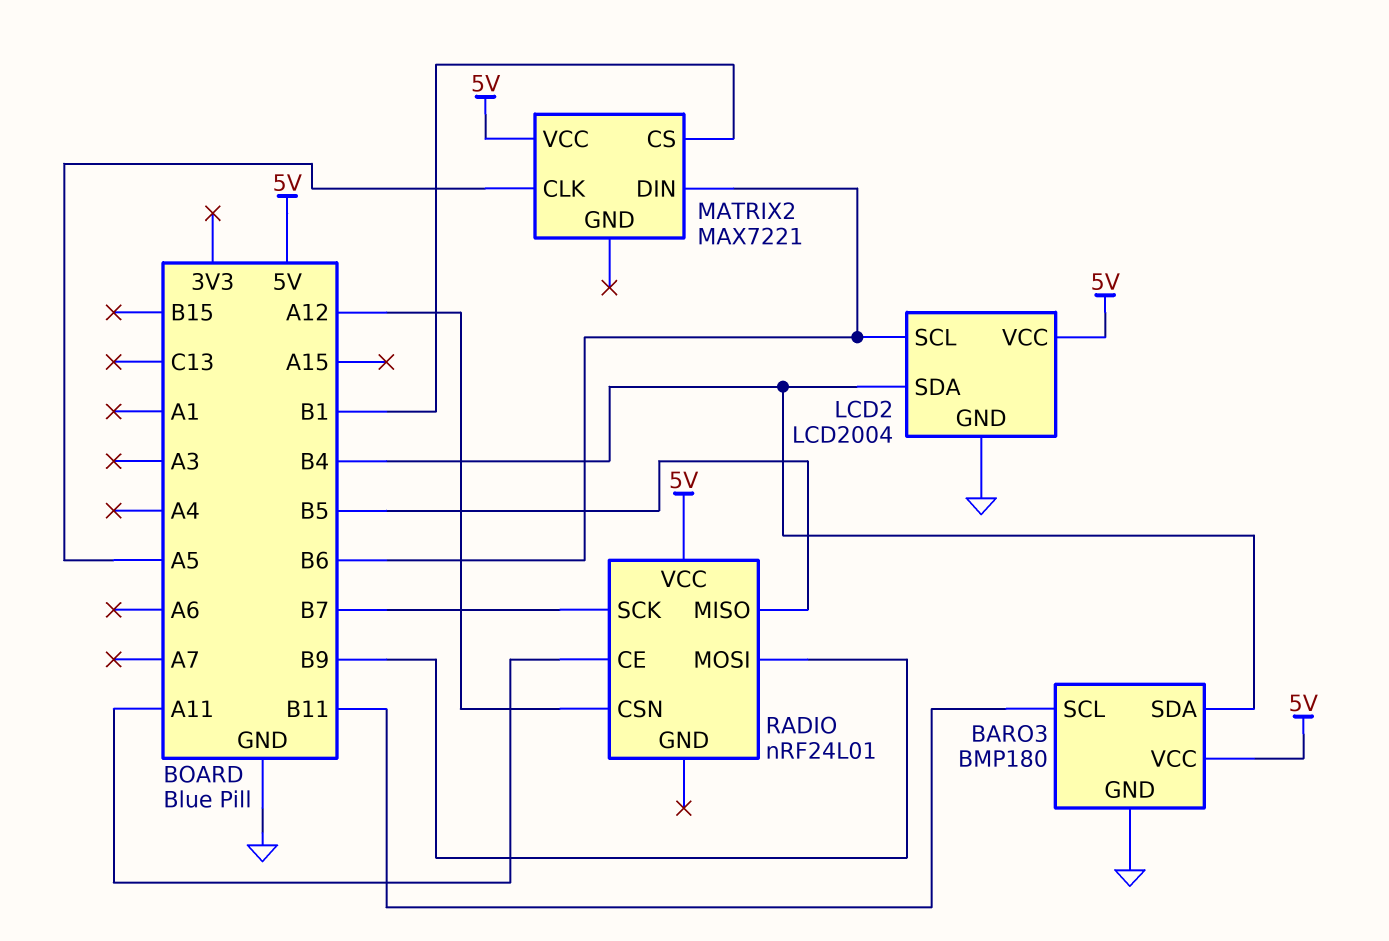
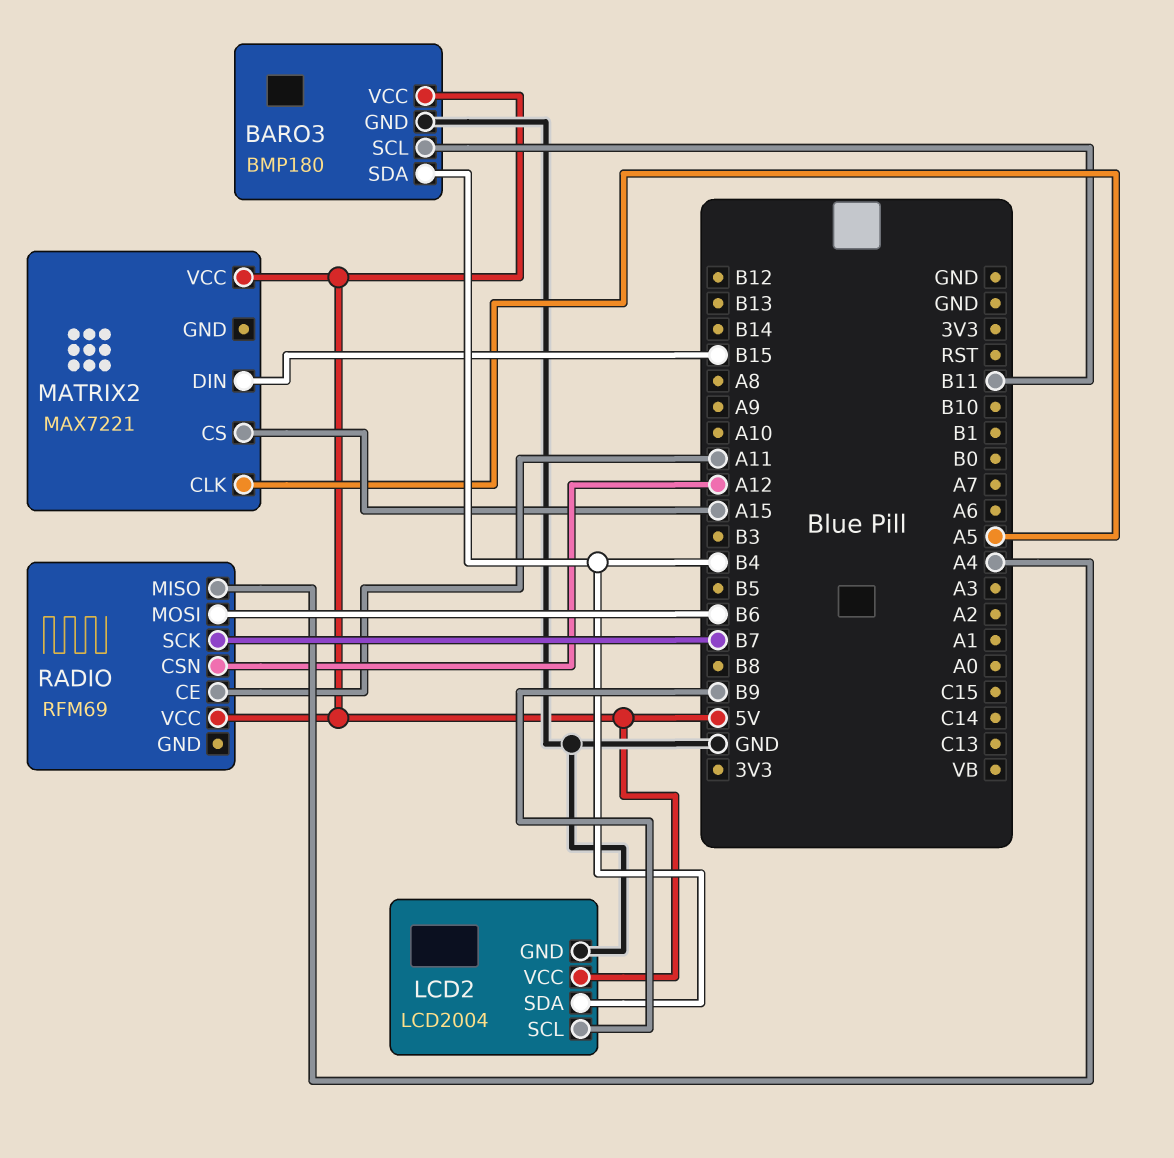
LCD2 pin SCL: B6 -> B9
MATRIX2 pin CS: B1 -> A15
MATRIX2 pin DIN: B6 -> B15
RADIO: nRF24L01 -> RFM69
RADIO pin MISO: B5 -> A4
RADIO pin MOSI: B9 -> B6

